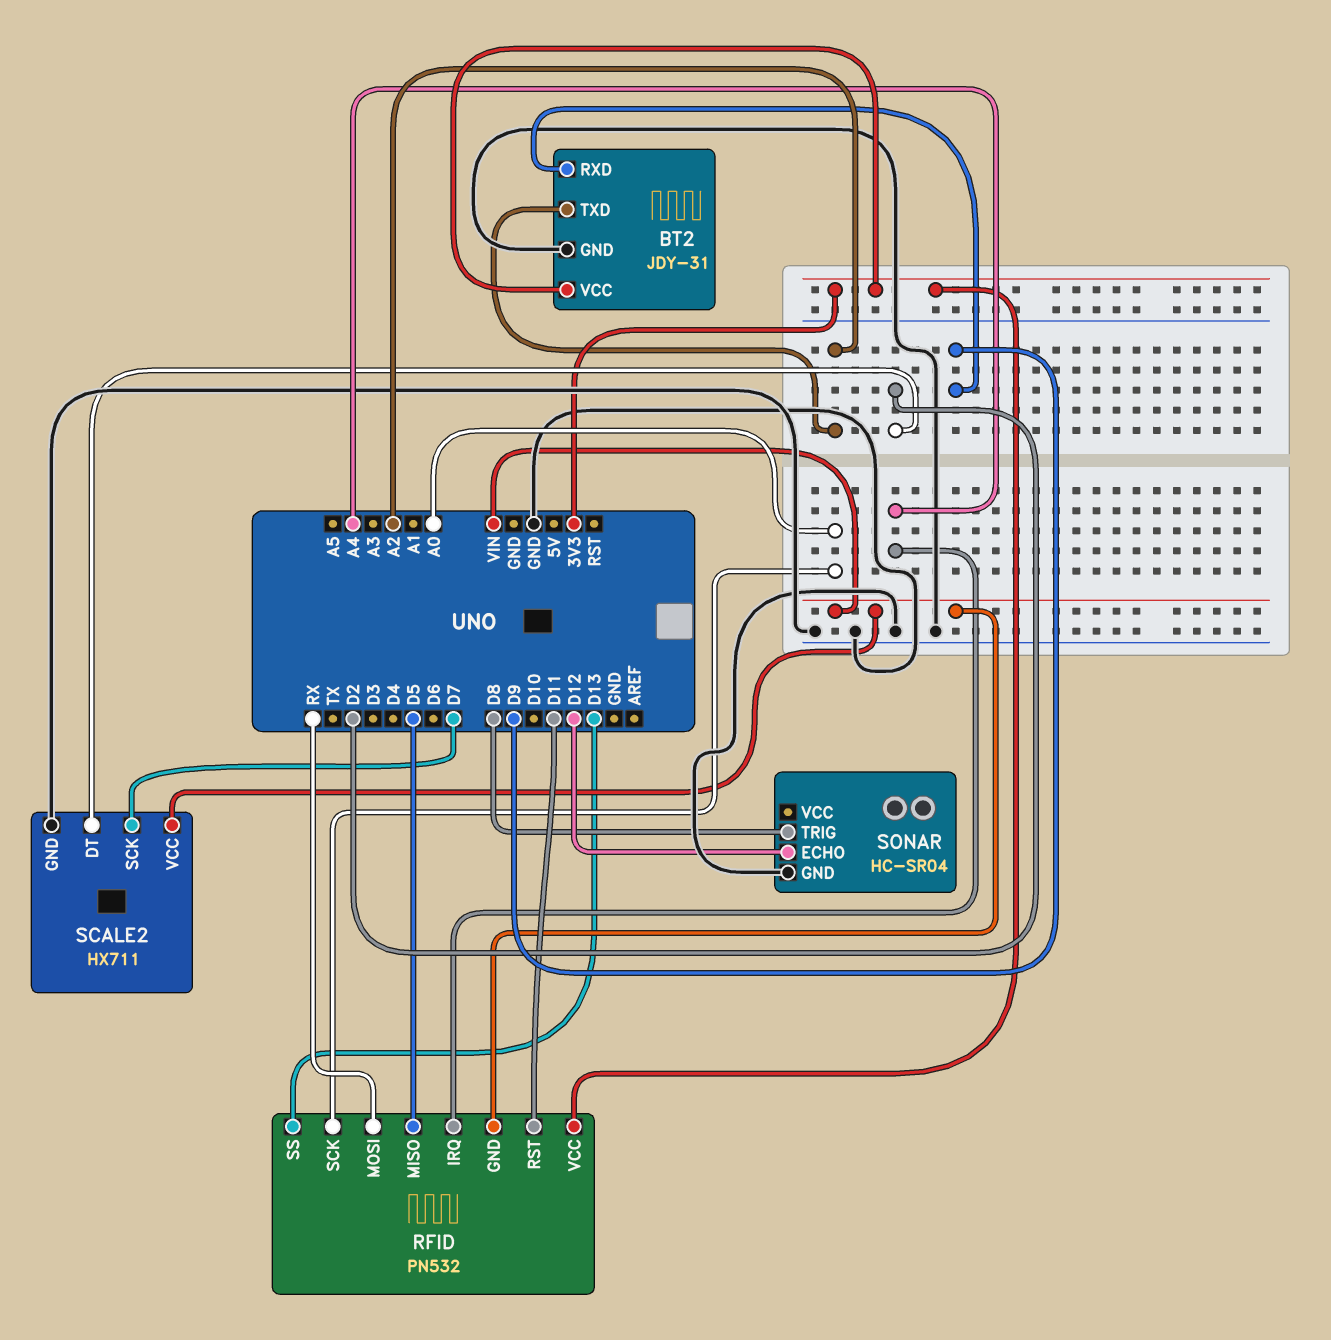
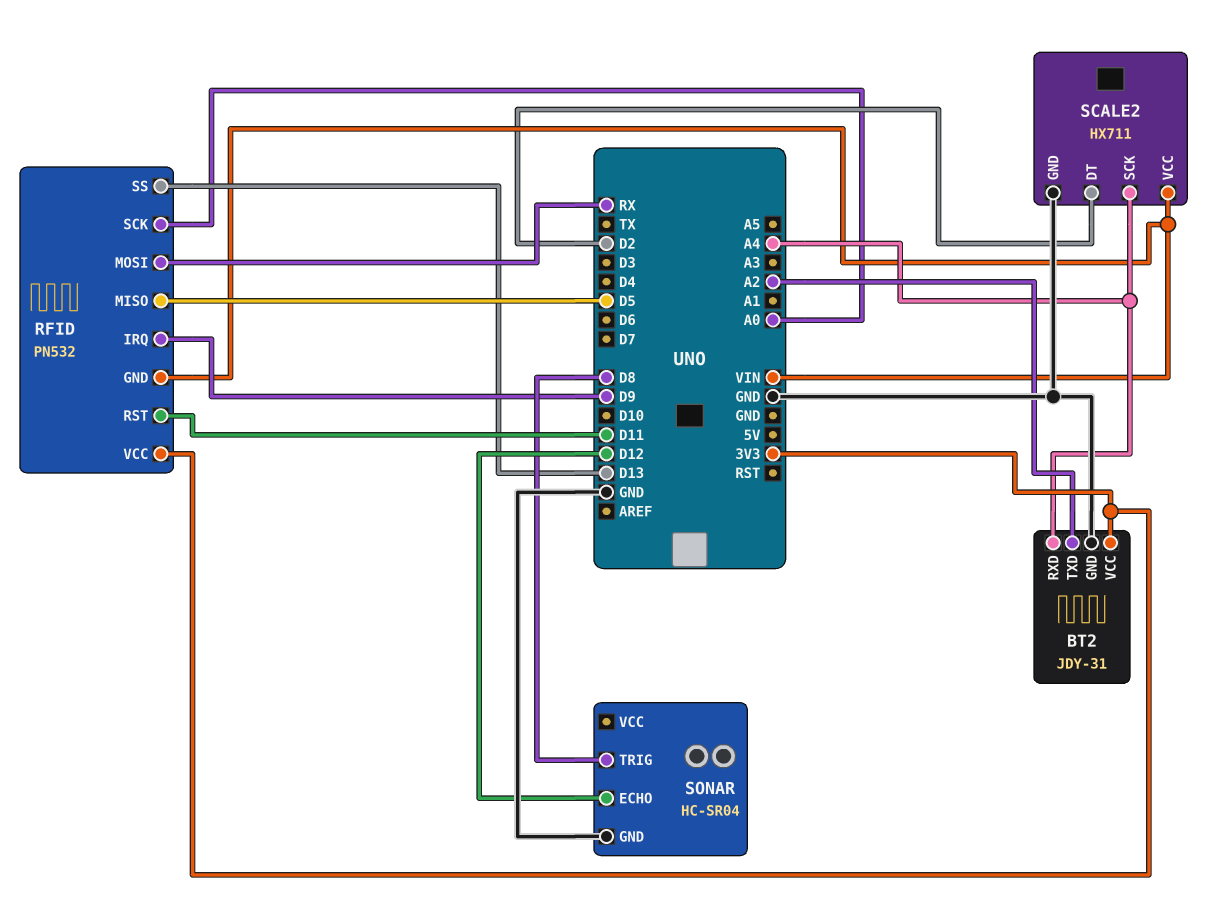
BT2 pin RXD: D9 -> A4
RFID pin IRQ: A4 -> D9
SCALE2 pin SCK: D7 -> A4

